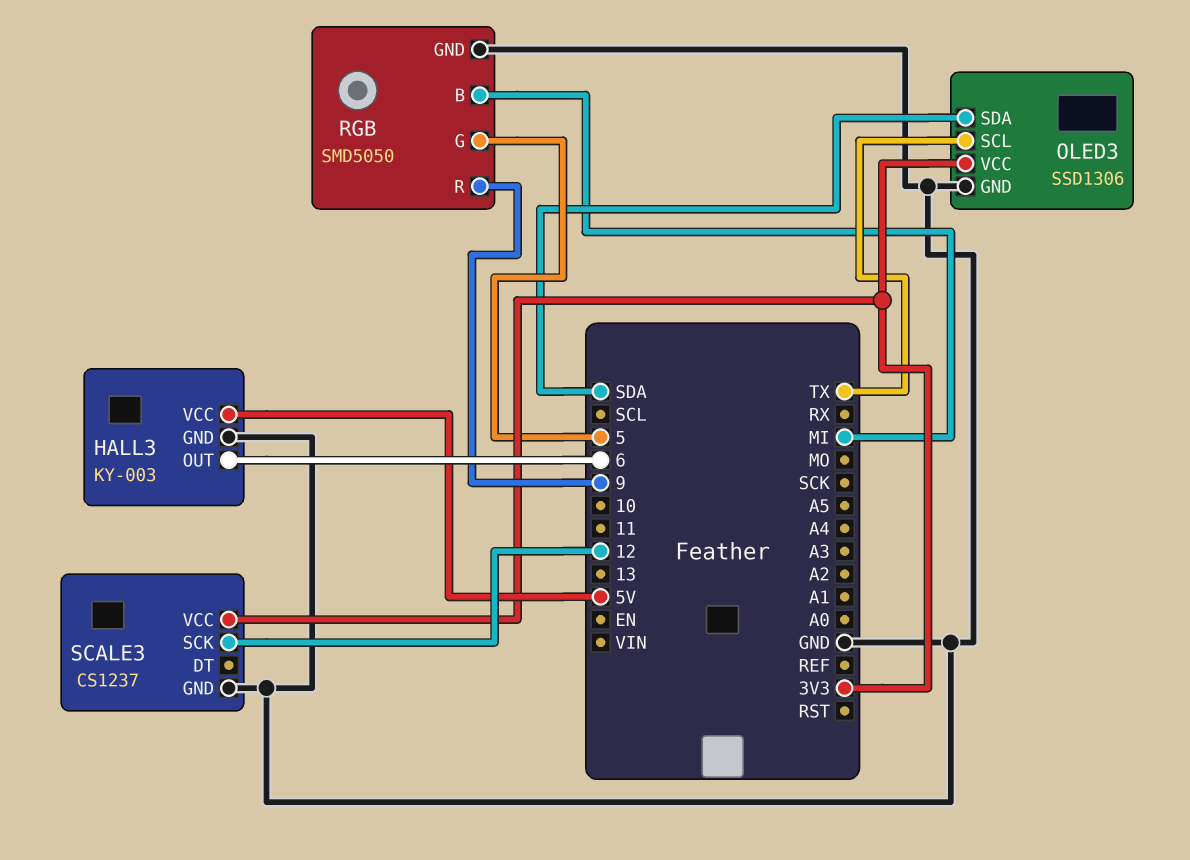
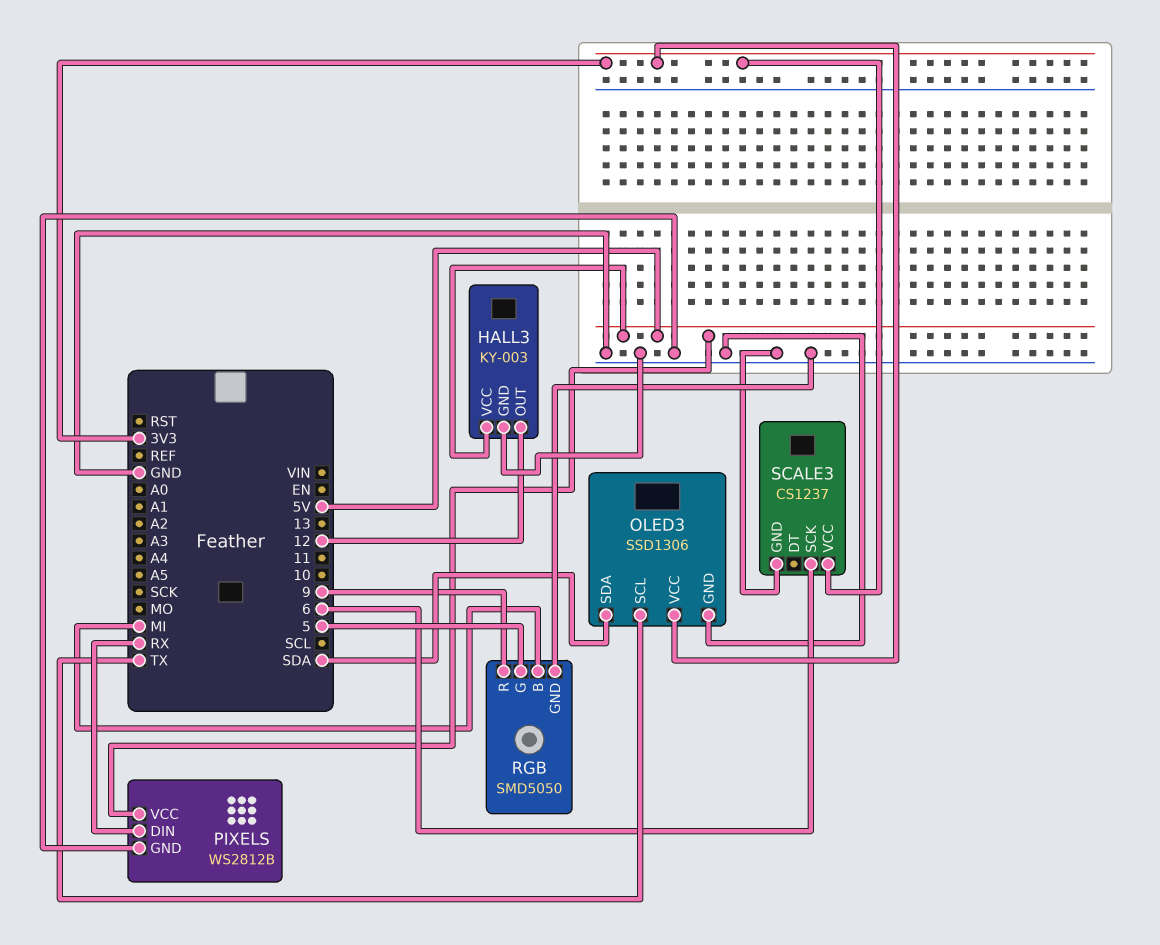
HALL3 pin OUT: 6 -> 12
PIXELS: none -> WS2812B
PIXELS pin DIN: none -> RX
PIXELS pin GND: none -> GND
PIXELS pin VCC: none -> 5V
SCALE3 pin SCK: 12 -> 6

